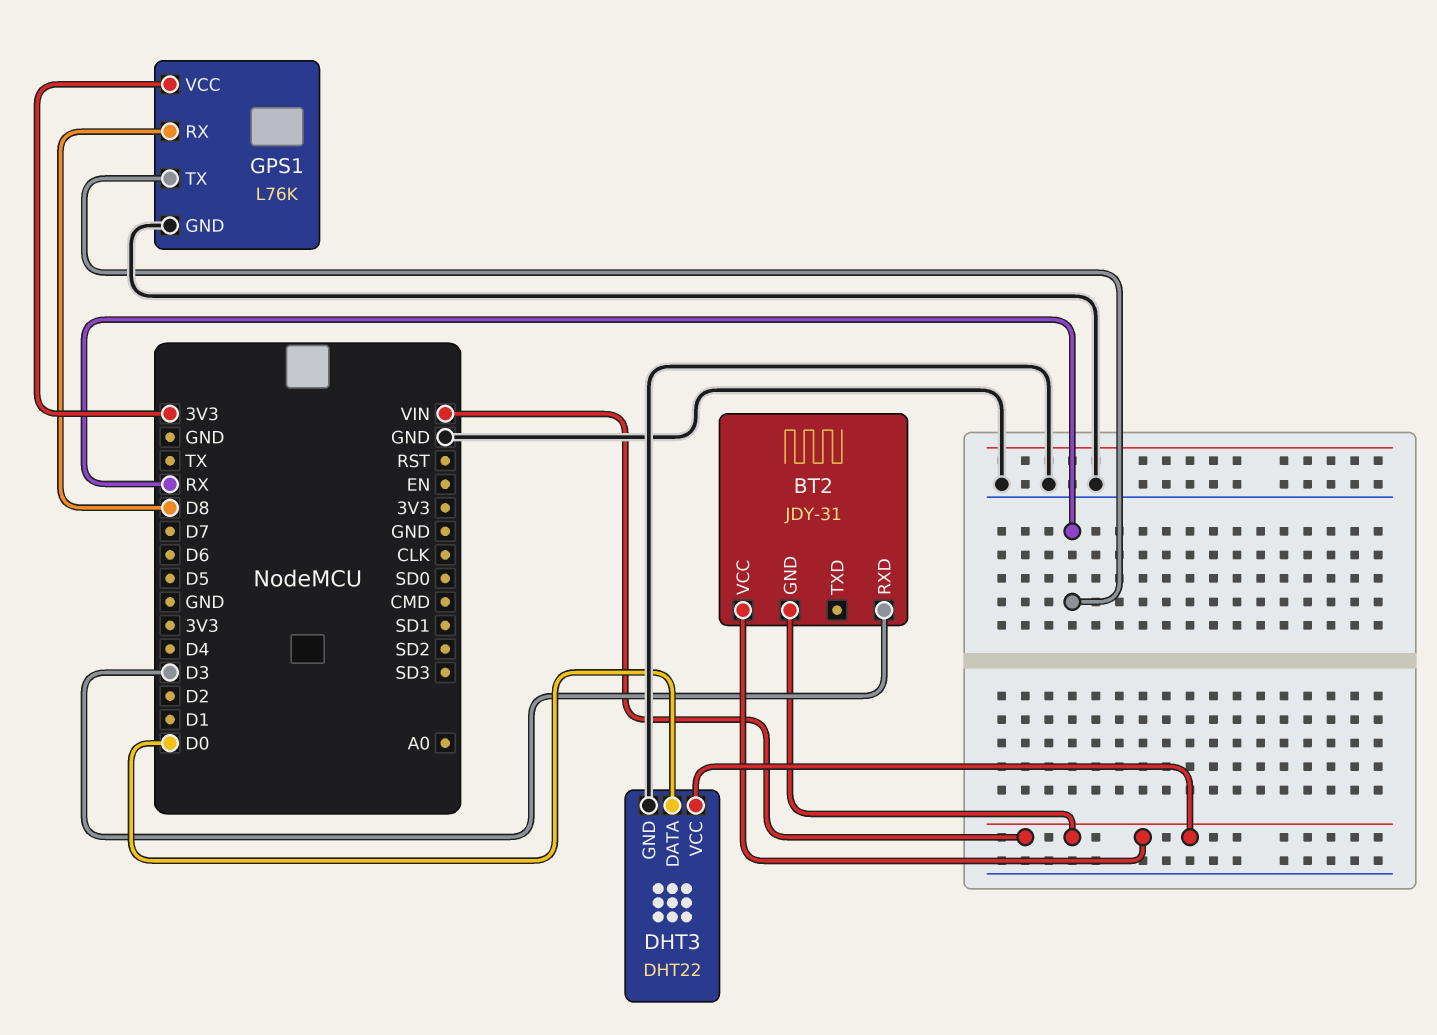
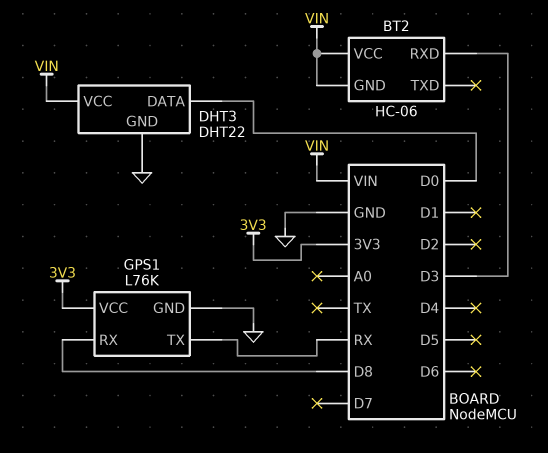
BT2: JDY-31 -> HC-06

